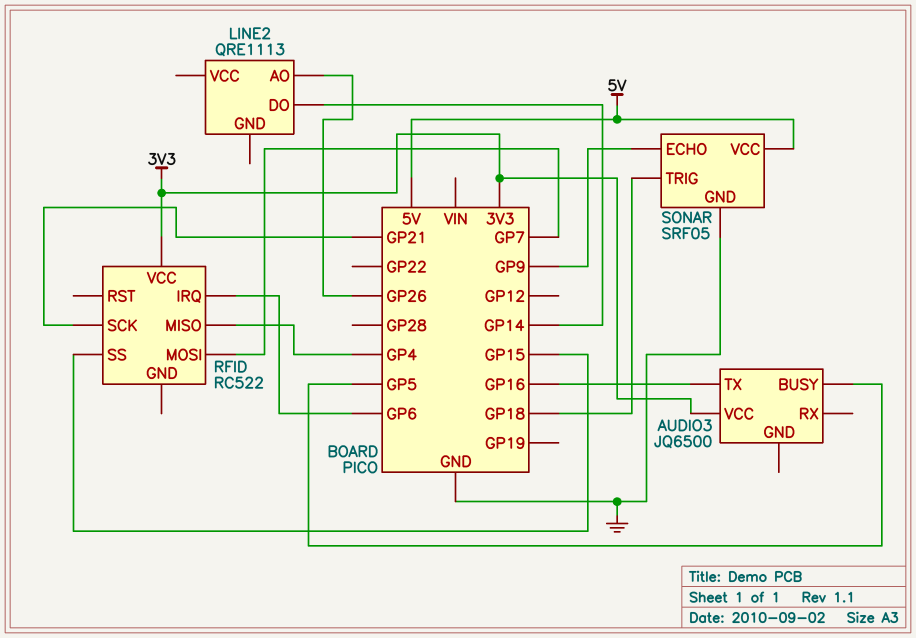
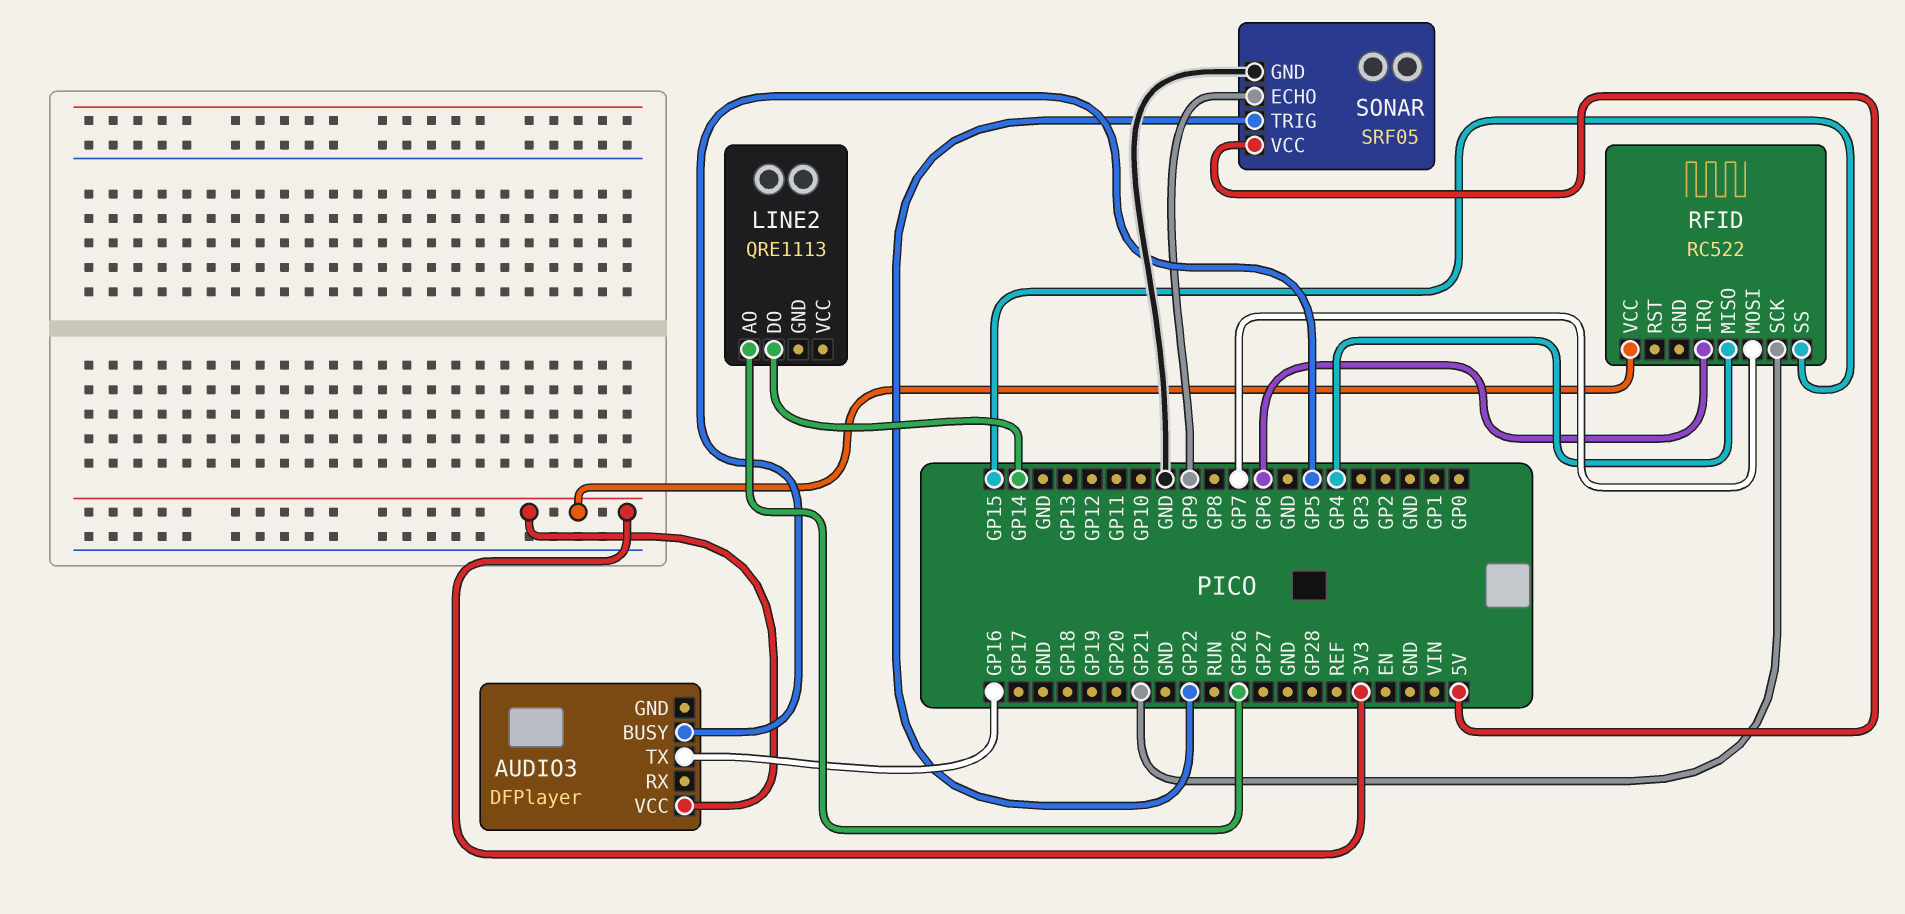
AUDIO3: JQ6500 -> DFPlayer
SONAR pin TRIG: GP18 -> GP22

